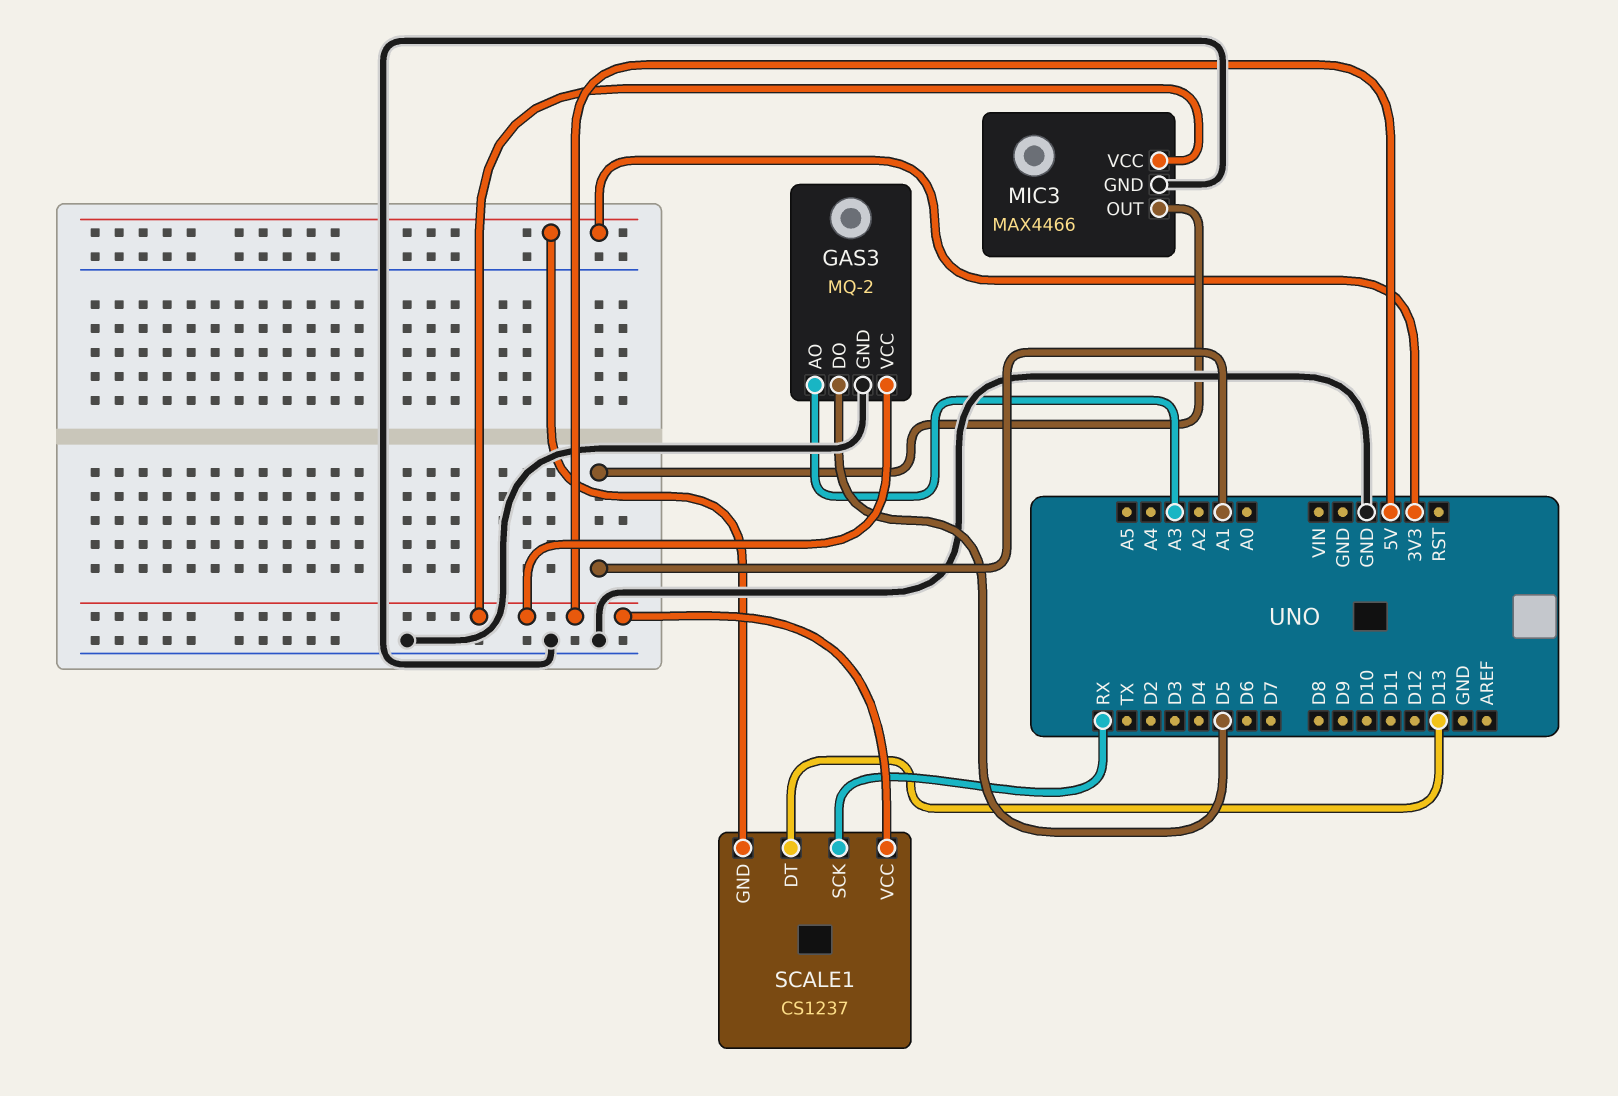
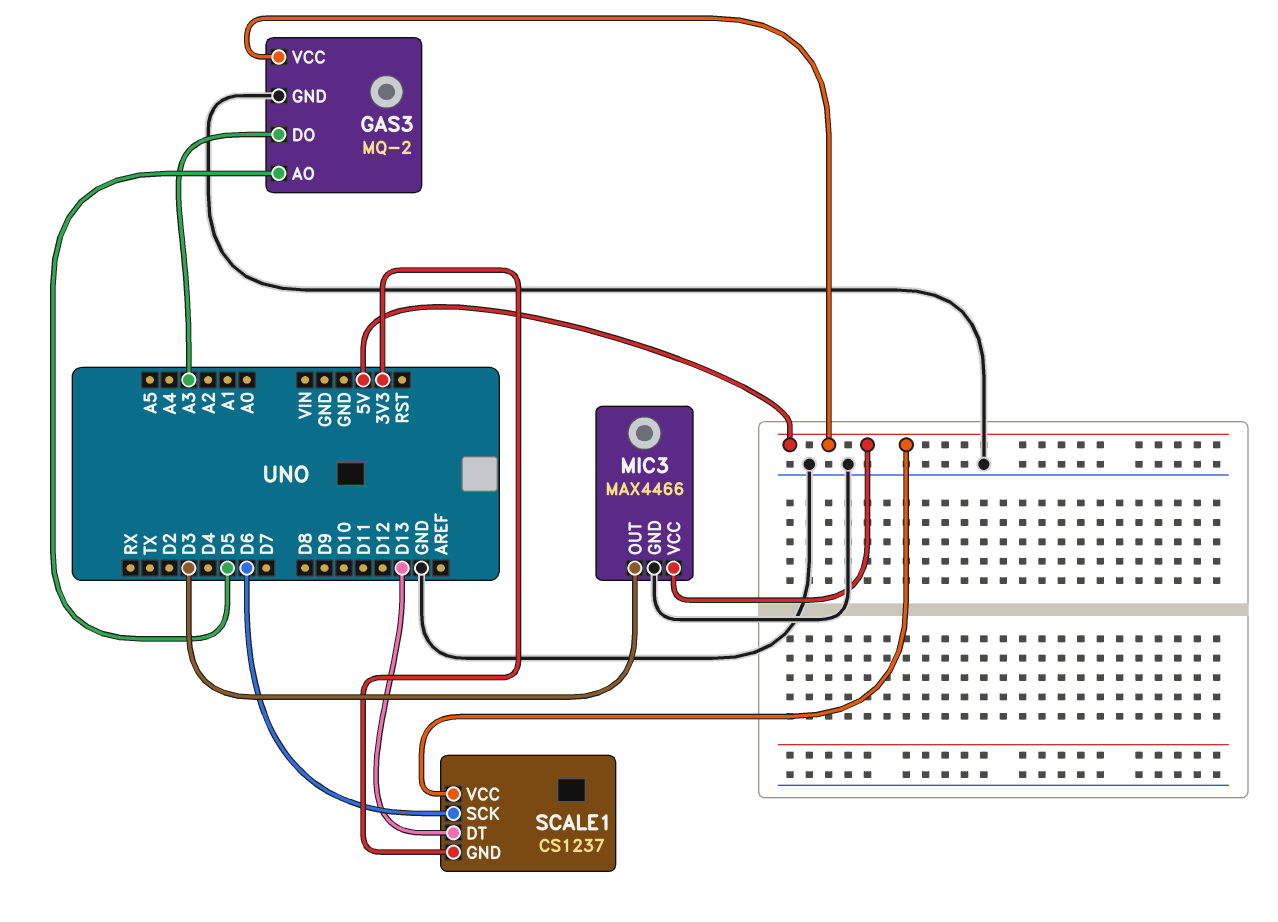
GAS3 pin AO: A3 -> D5
GAS3 pin DO: D5 -> A3
MIC3 pin OUT: A1 -> D3
SCALE1 pin SCK: RX -> D6

